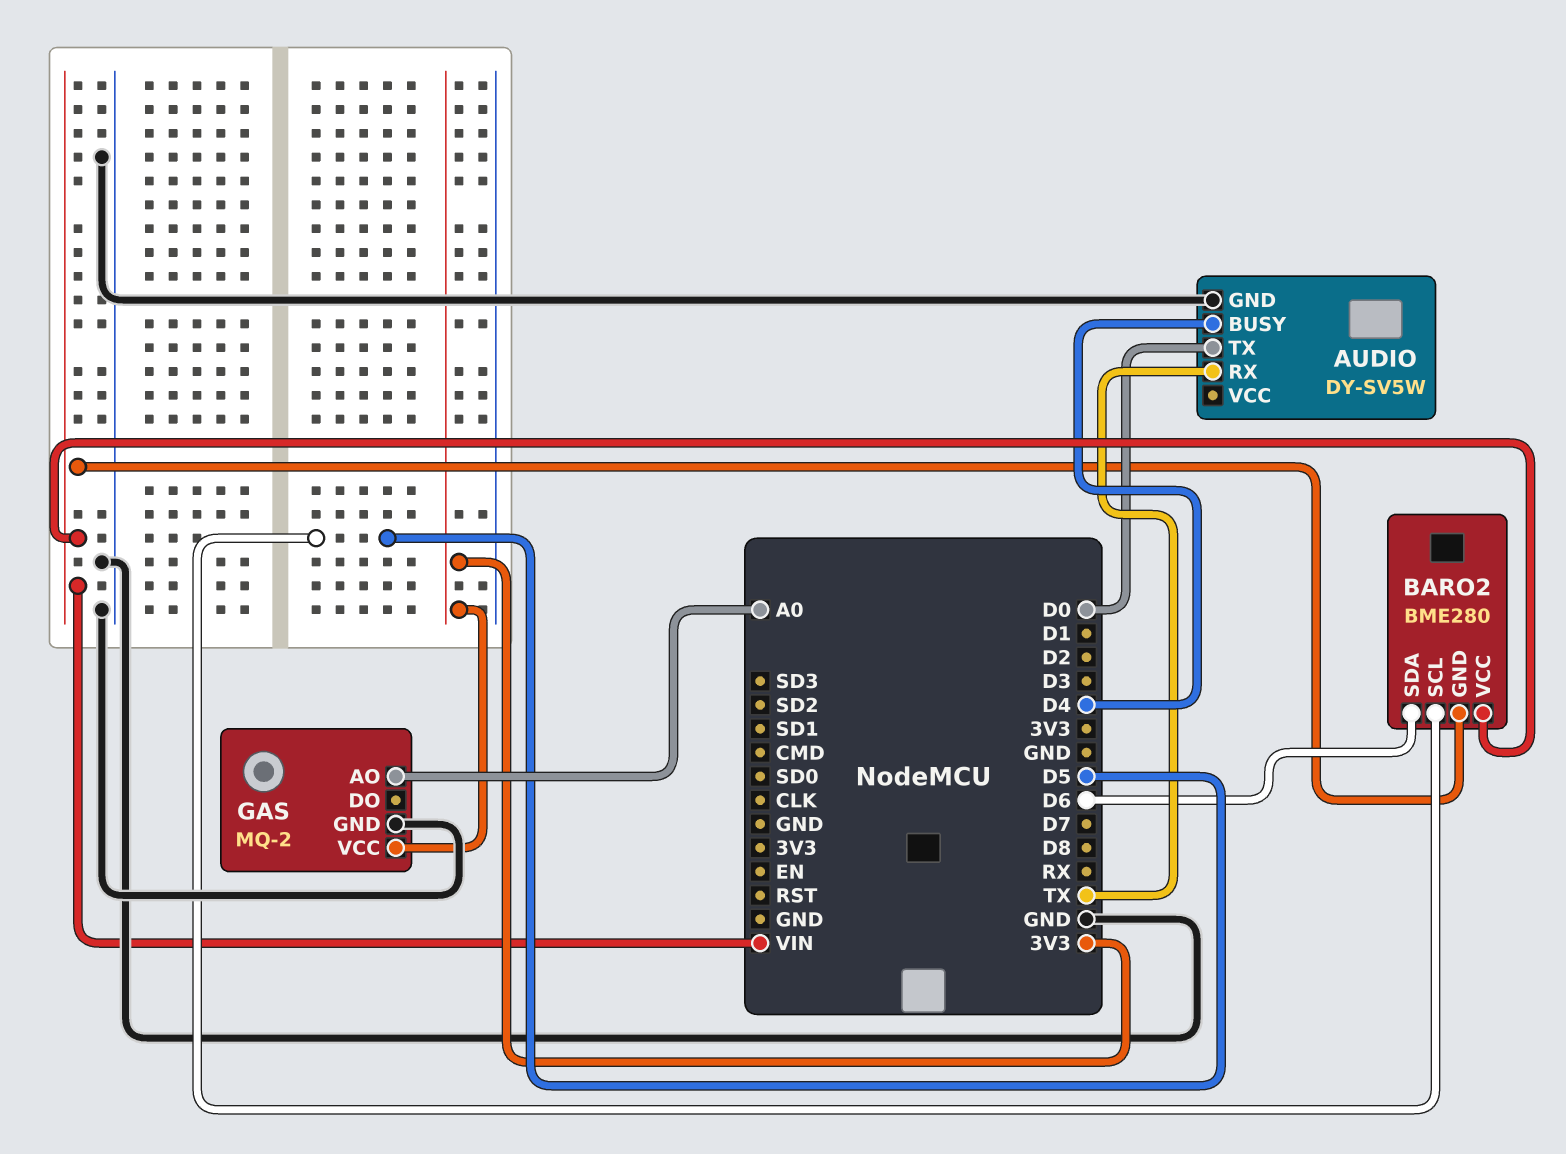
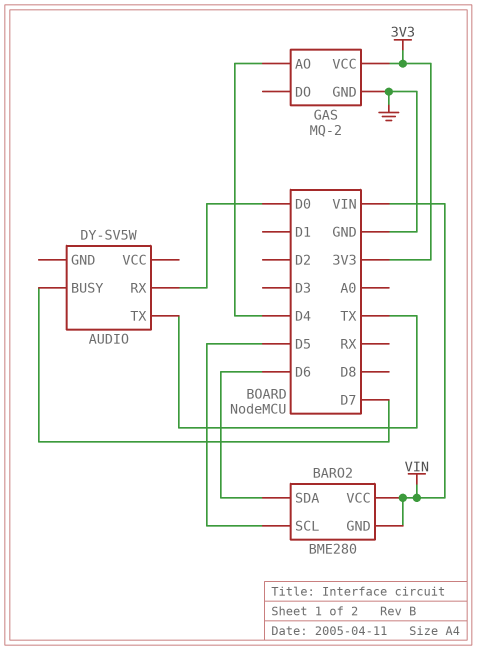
AUDIO pin BUSY: D4 -> D7
AUDIO pin GND: GND -> none
AUDIO pin RX: TX -> D0
AUDIO pin TX: D0 -> TX
GAS pin AO: A0 -> D4

